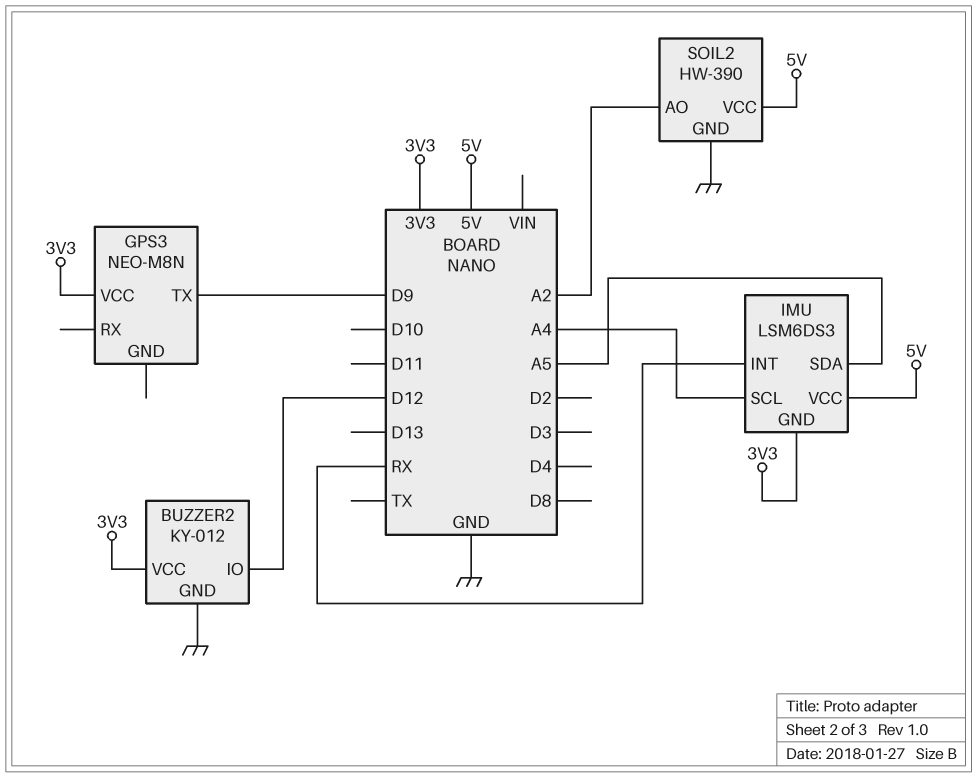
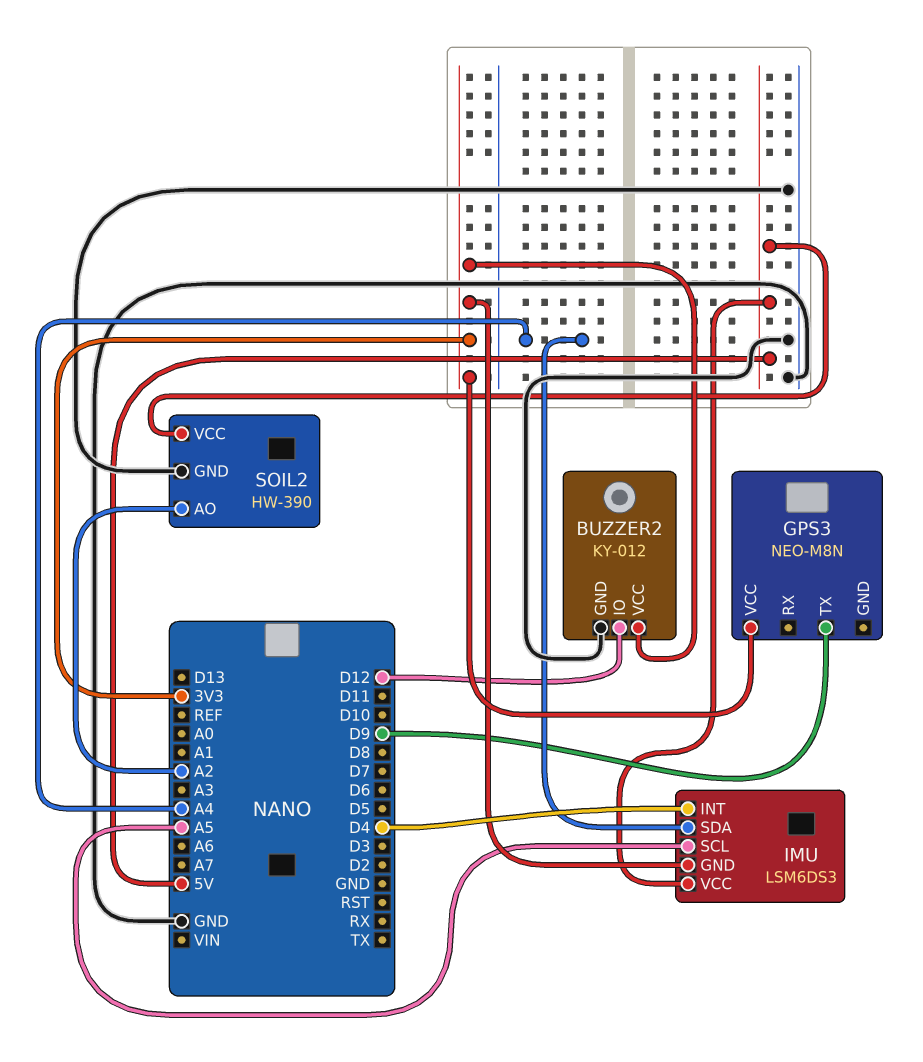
IMU pin INT: RX -> D4
IMU pin SCL: A4 -> A5
IMU pin SDA: A5 -> A4

